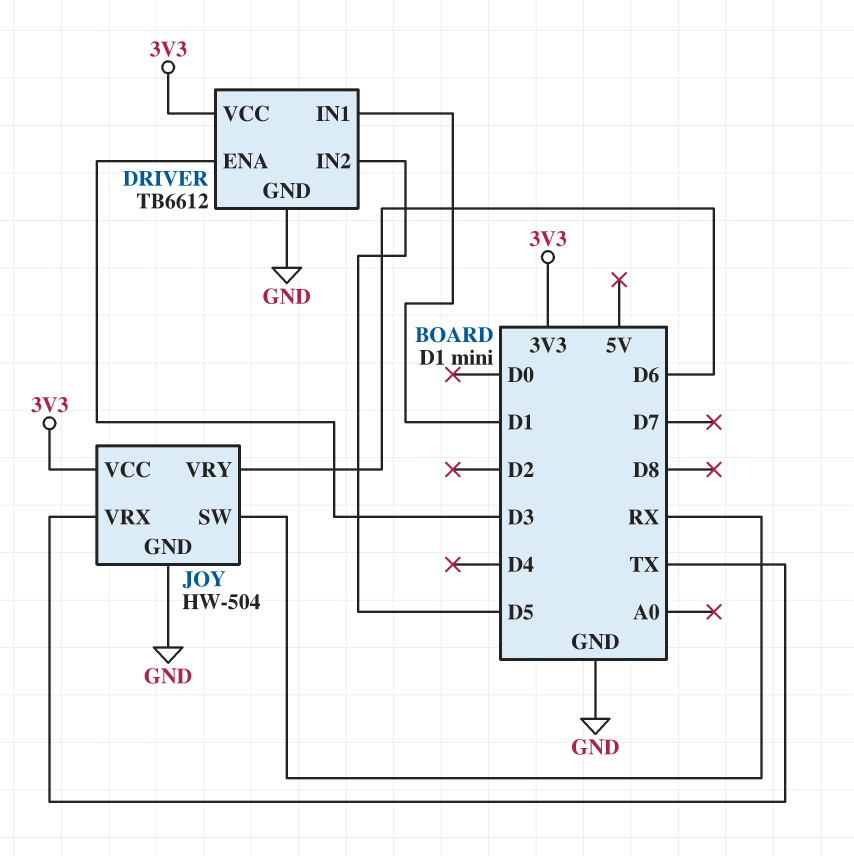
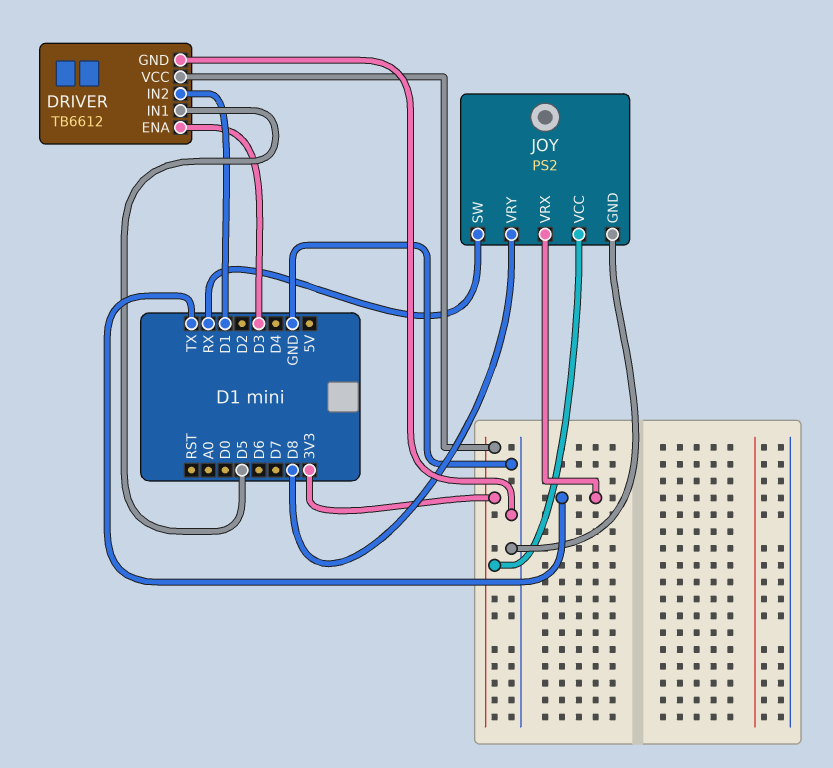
DRIVER pin IN1: D1 -> D5
DRIVER pin IN2: D5 -> D1
JOY: HW-504 -> PS2
JOY pin VRY: D6 -> D8

